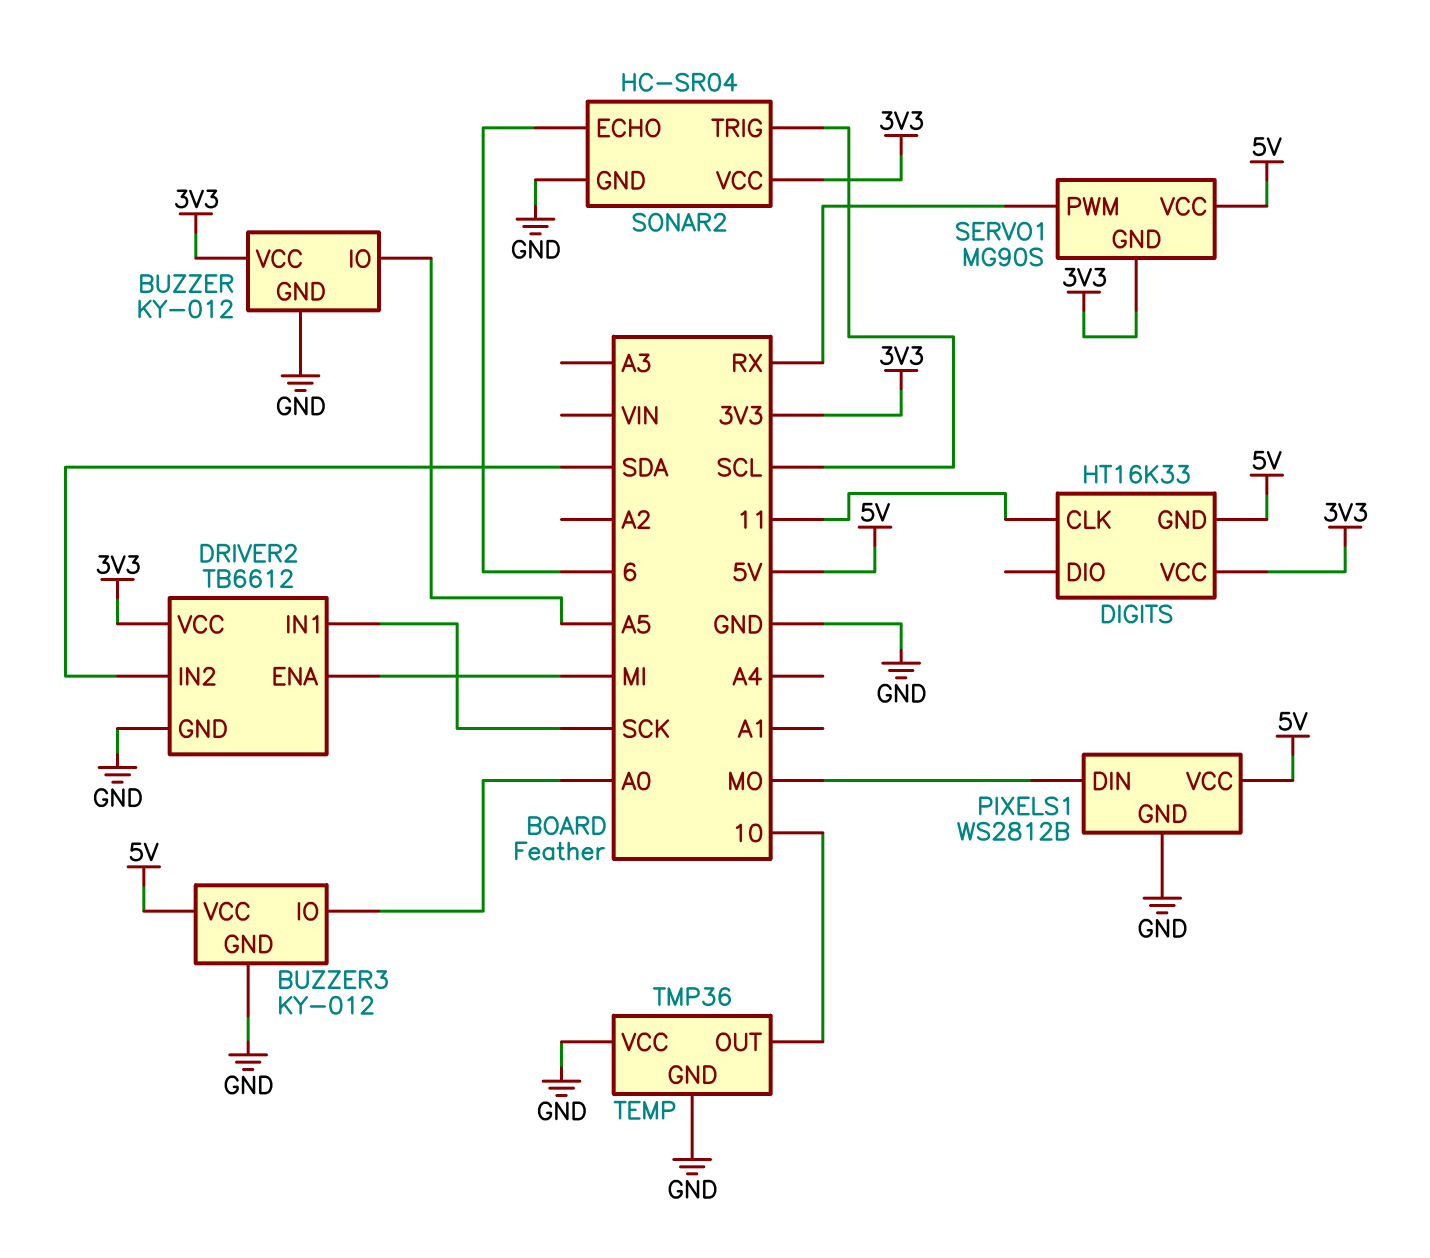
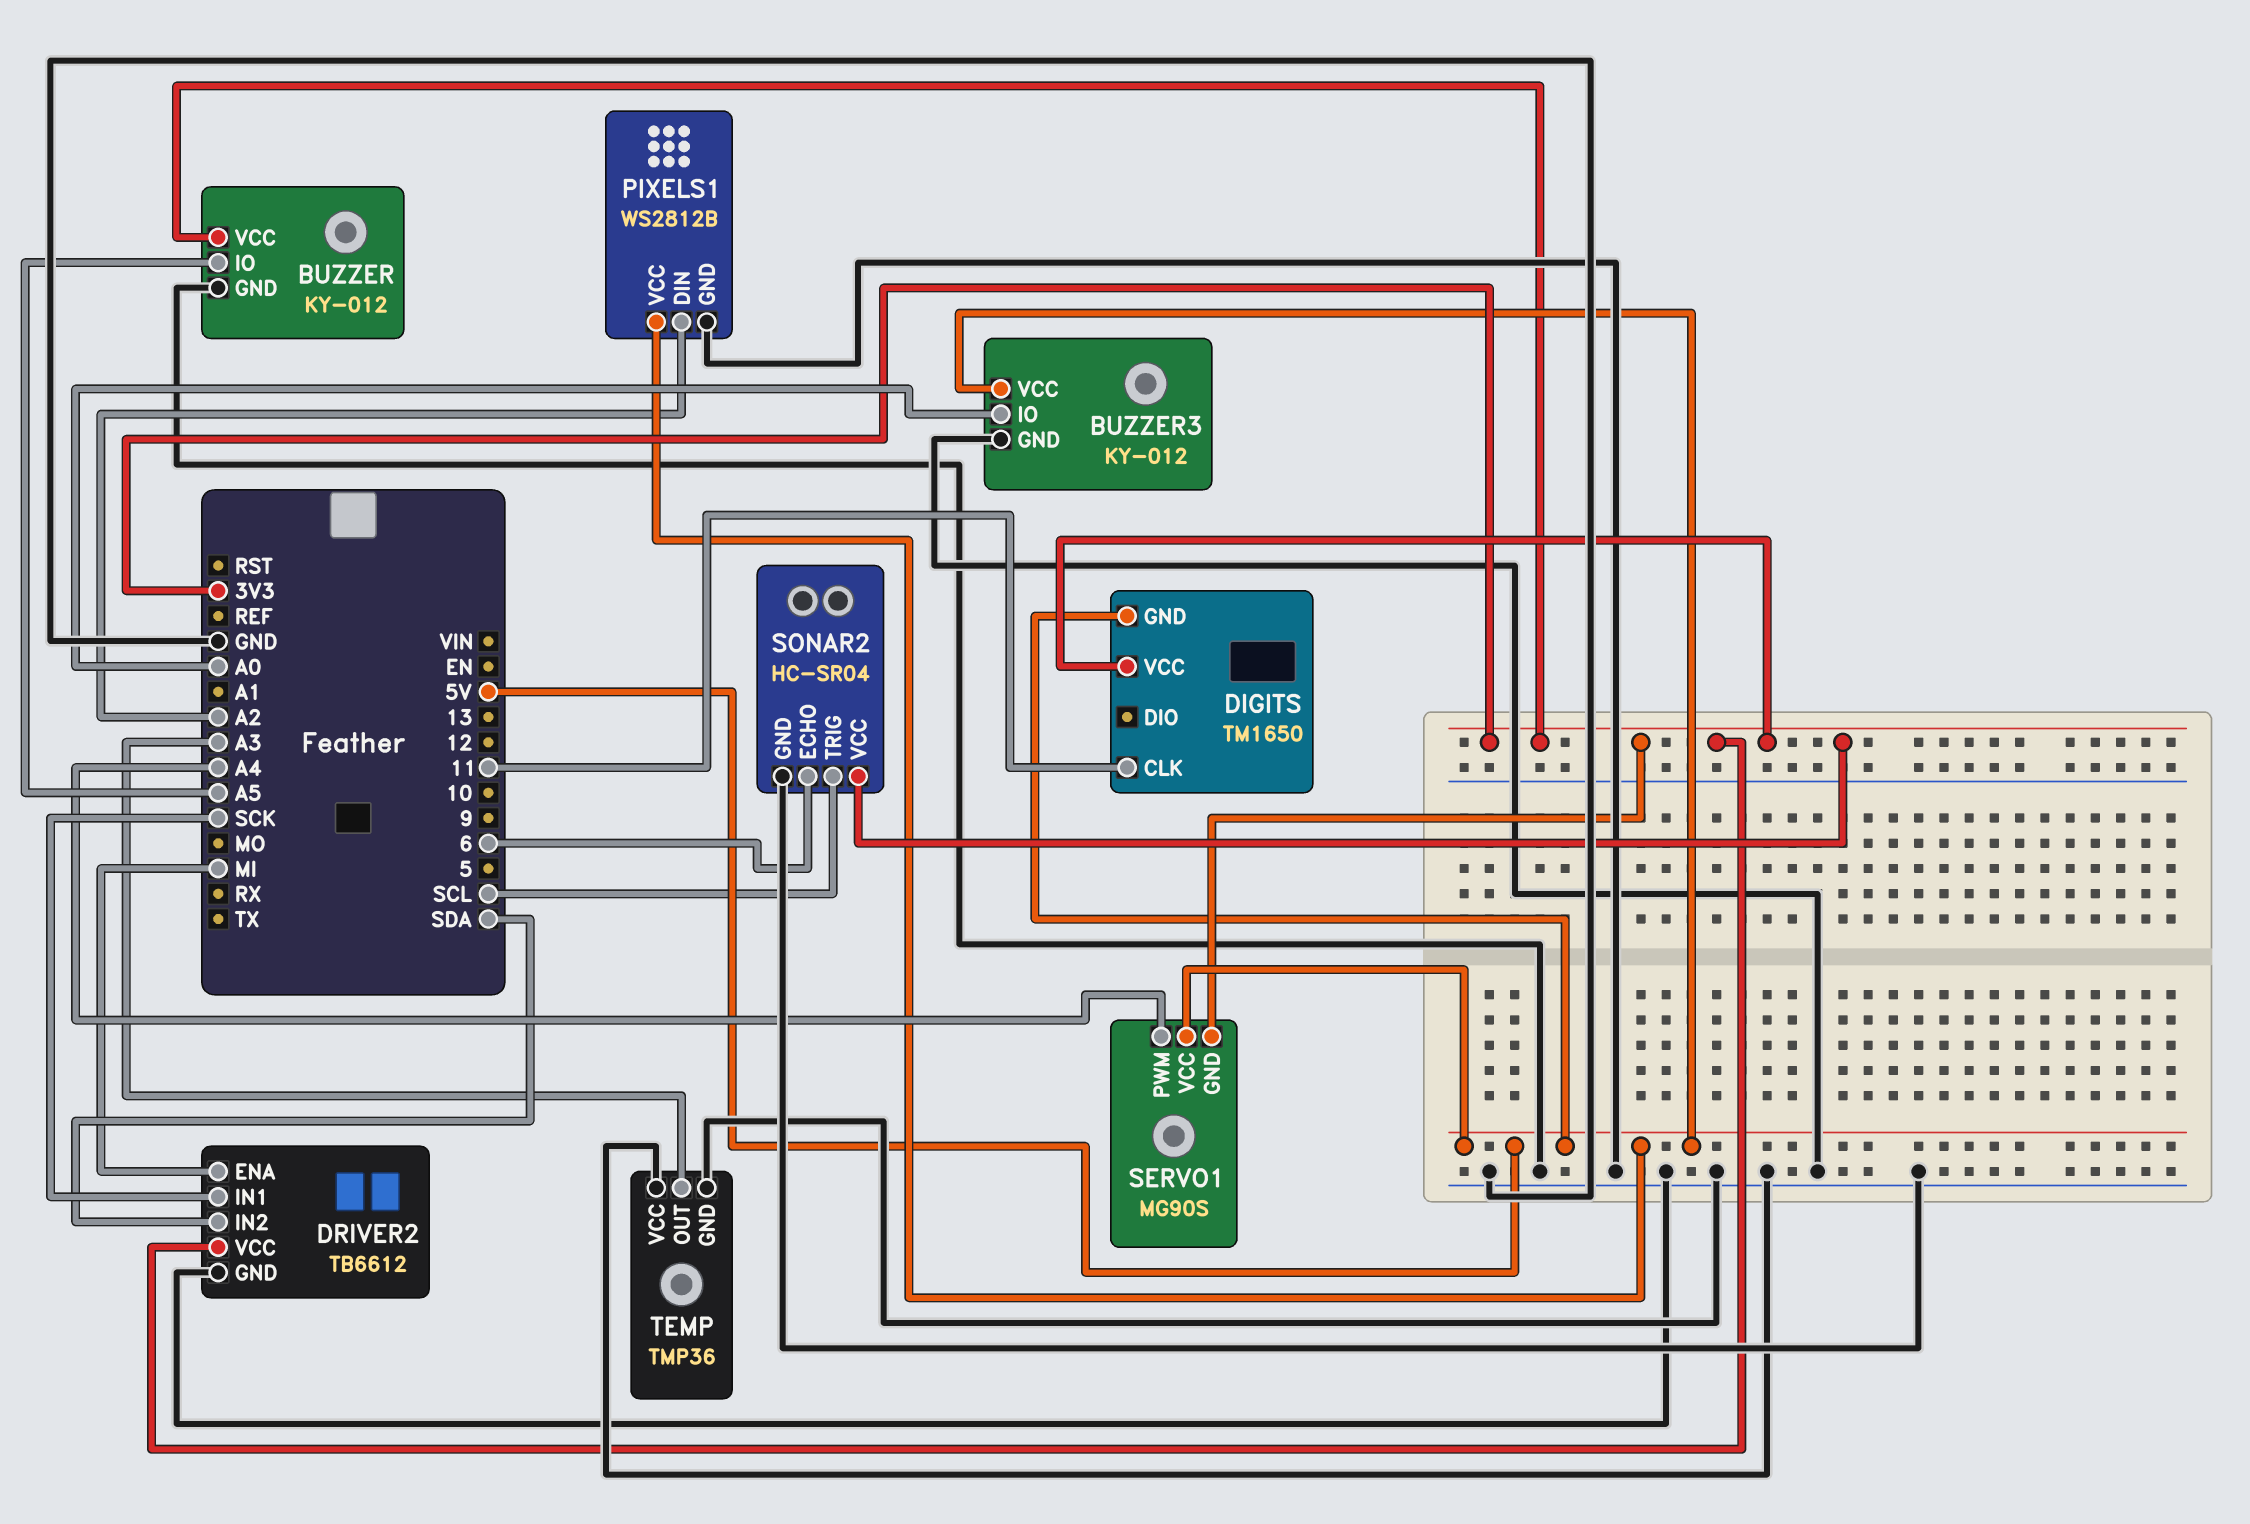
DIGITS: HT16K33 -> TM1650
PIXELS1 pin DIN: MO -> A2
SERVO1 pin PWM: RX -> A4
TEMP pin OUT: 10 -> A3

